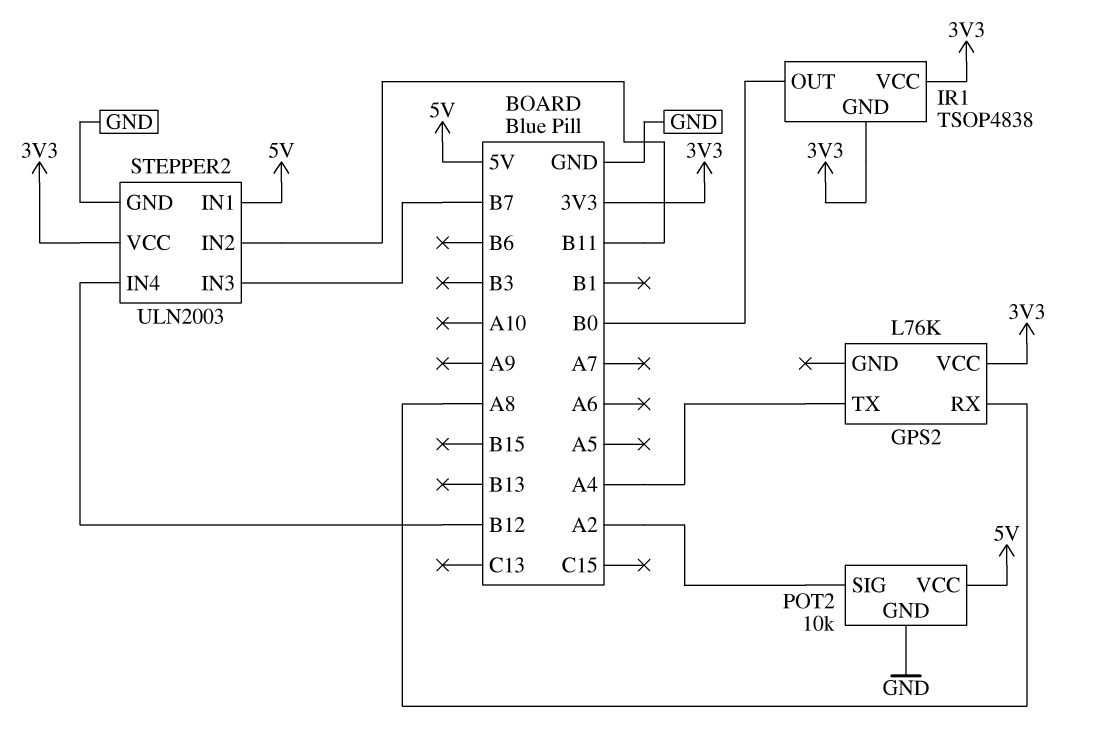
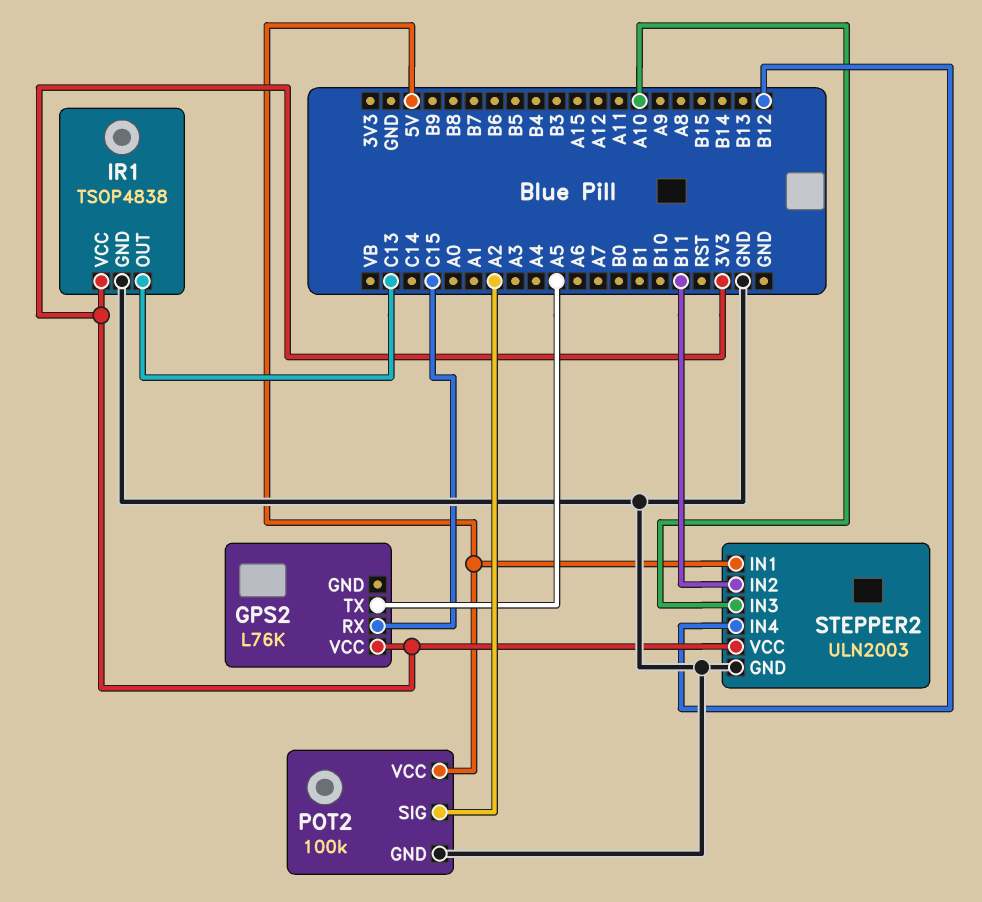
GPS2 pin RX: A8 -> C15
GPS2 pin TX: A4 -> A5
IR1 pin GND: 3V3 -> GND
IR1 pin OUT: B0 -> C13
POT2: 10k -> 100k
STEPPER2 pin IN3: B7 -> A10

